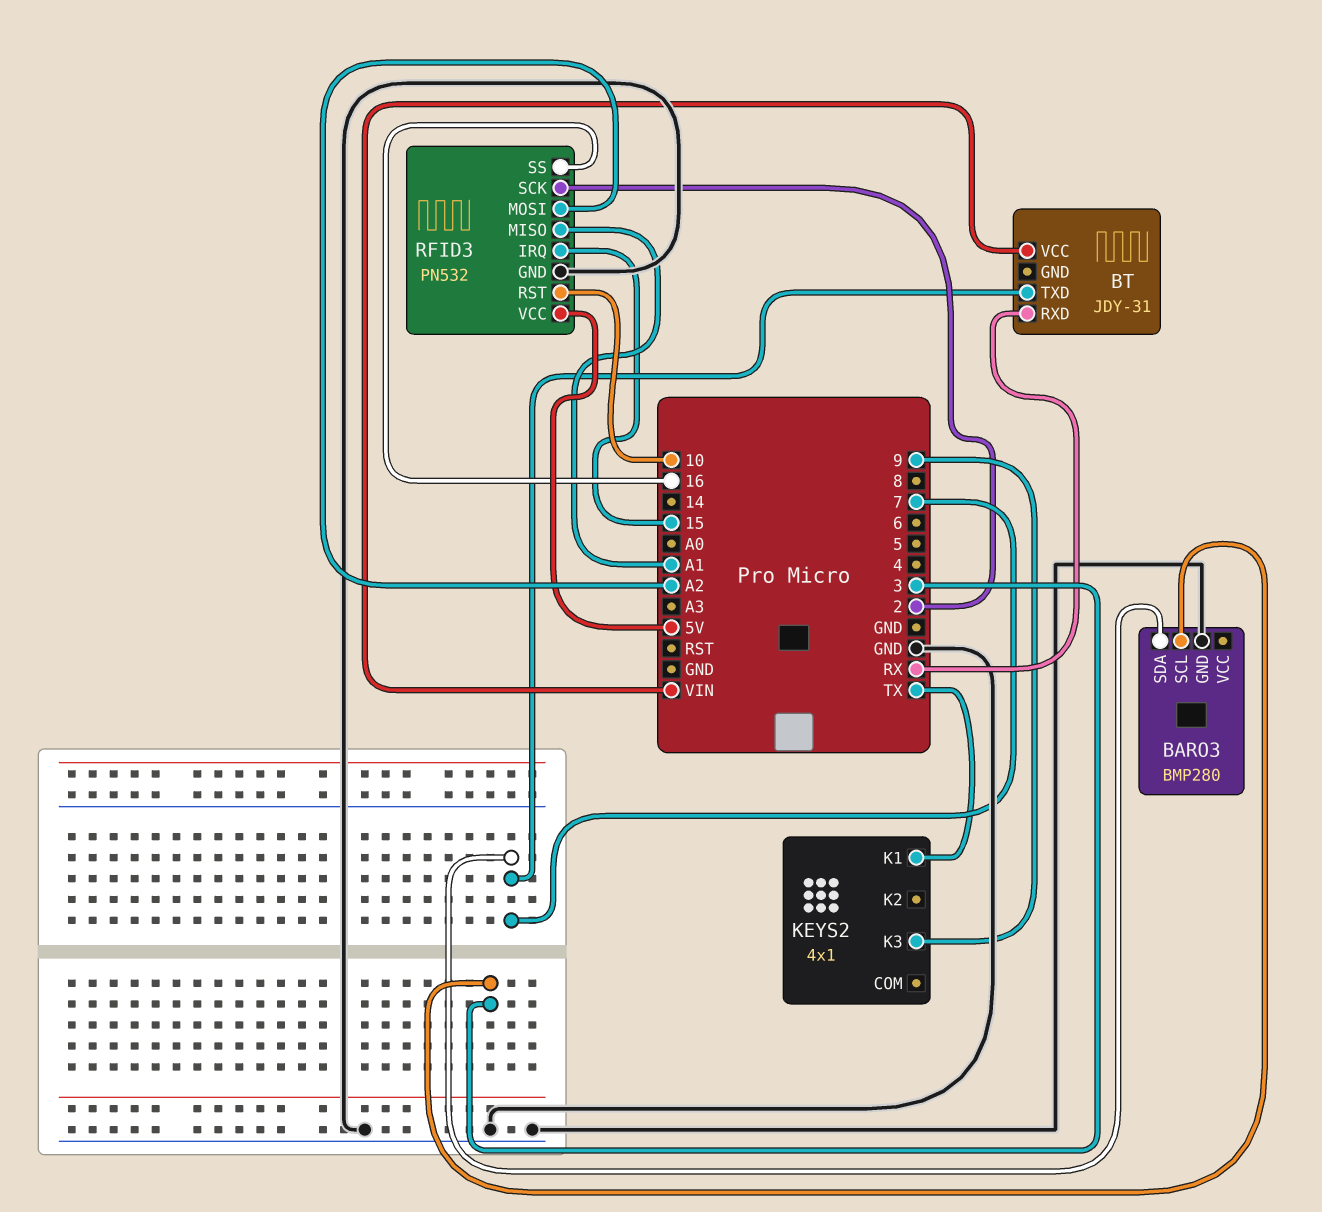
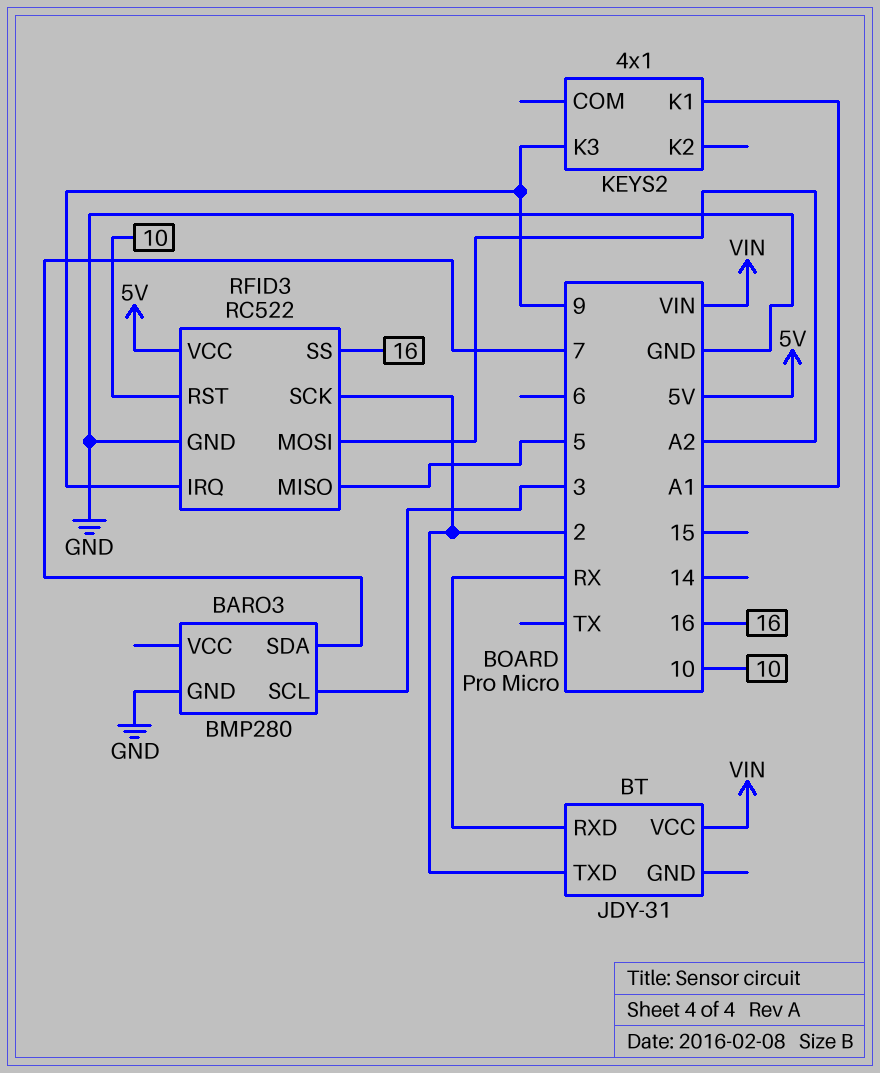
BT pin TXD: 7 -> 2
KEYS2 pin K1: TX -> A1
RFID3: PN532 -> RC522
RFID3 pin IRQ: 15 -> 9
RFID3 pin MISO: A1 -> 5

